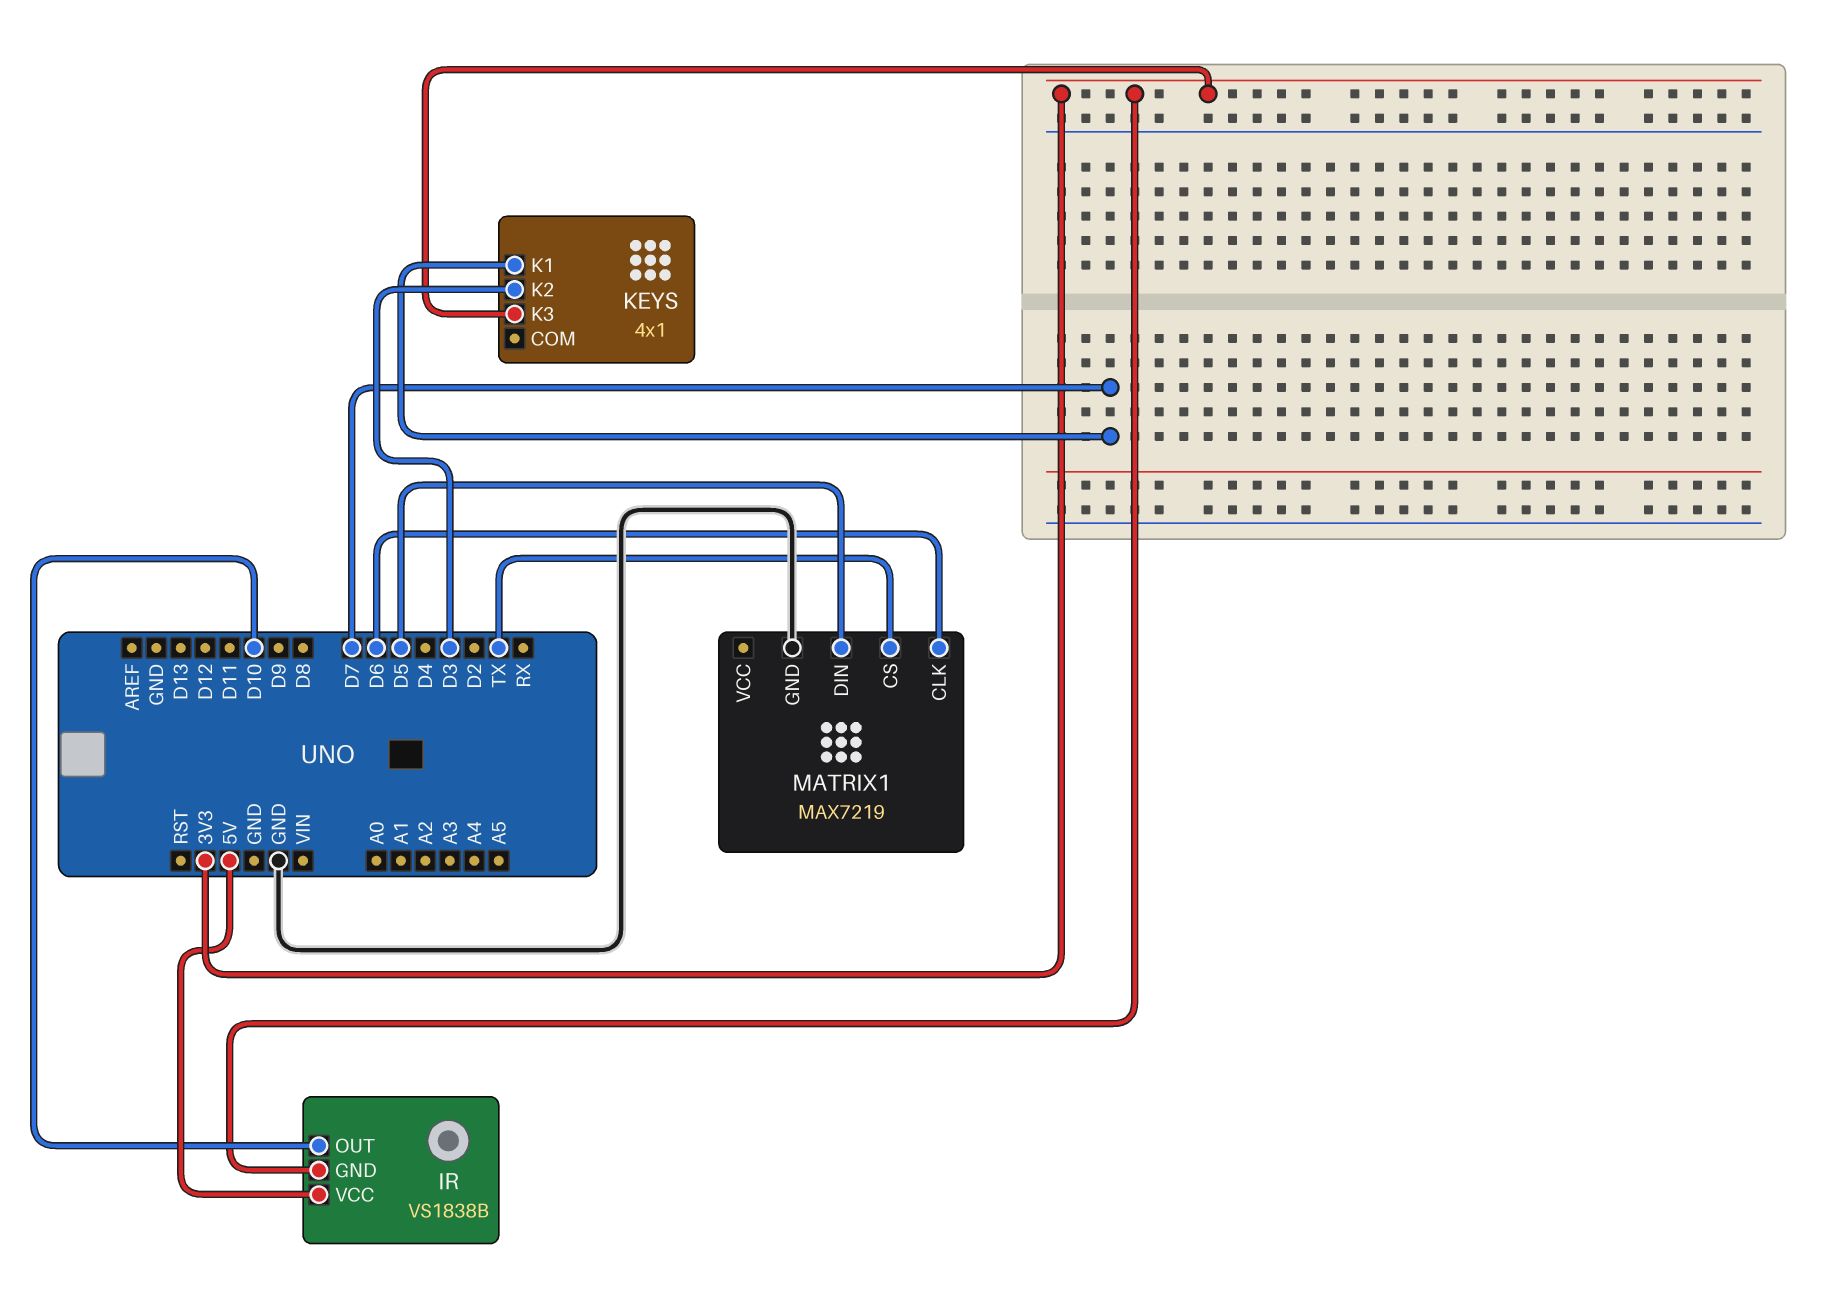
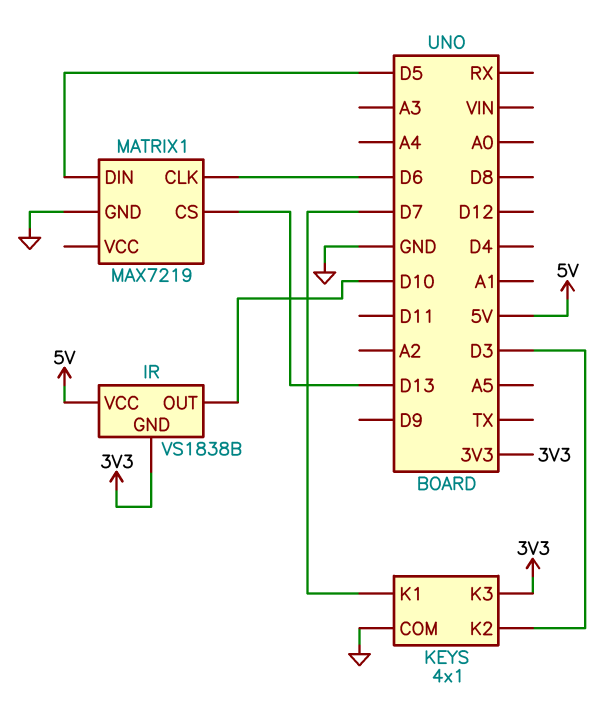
KEYS pin COM: none -> GND
MATRIX1 pin CS: TX -> D13

